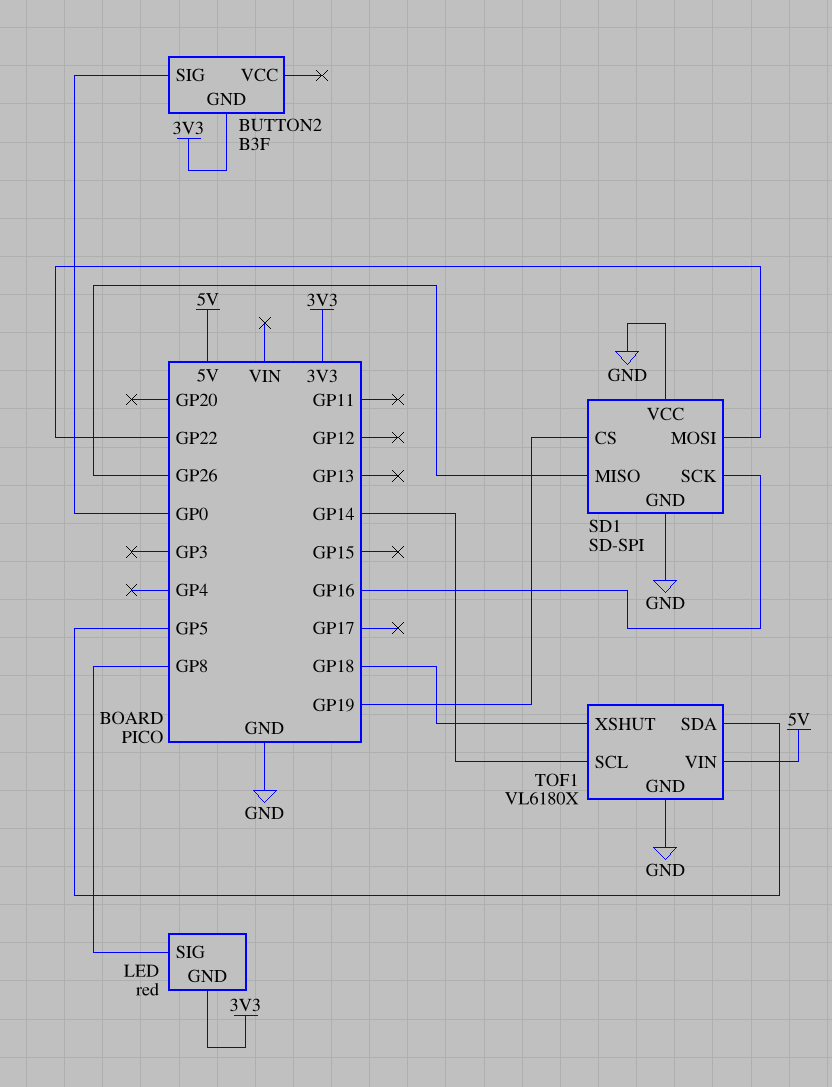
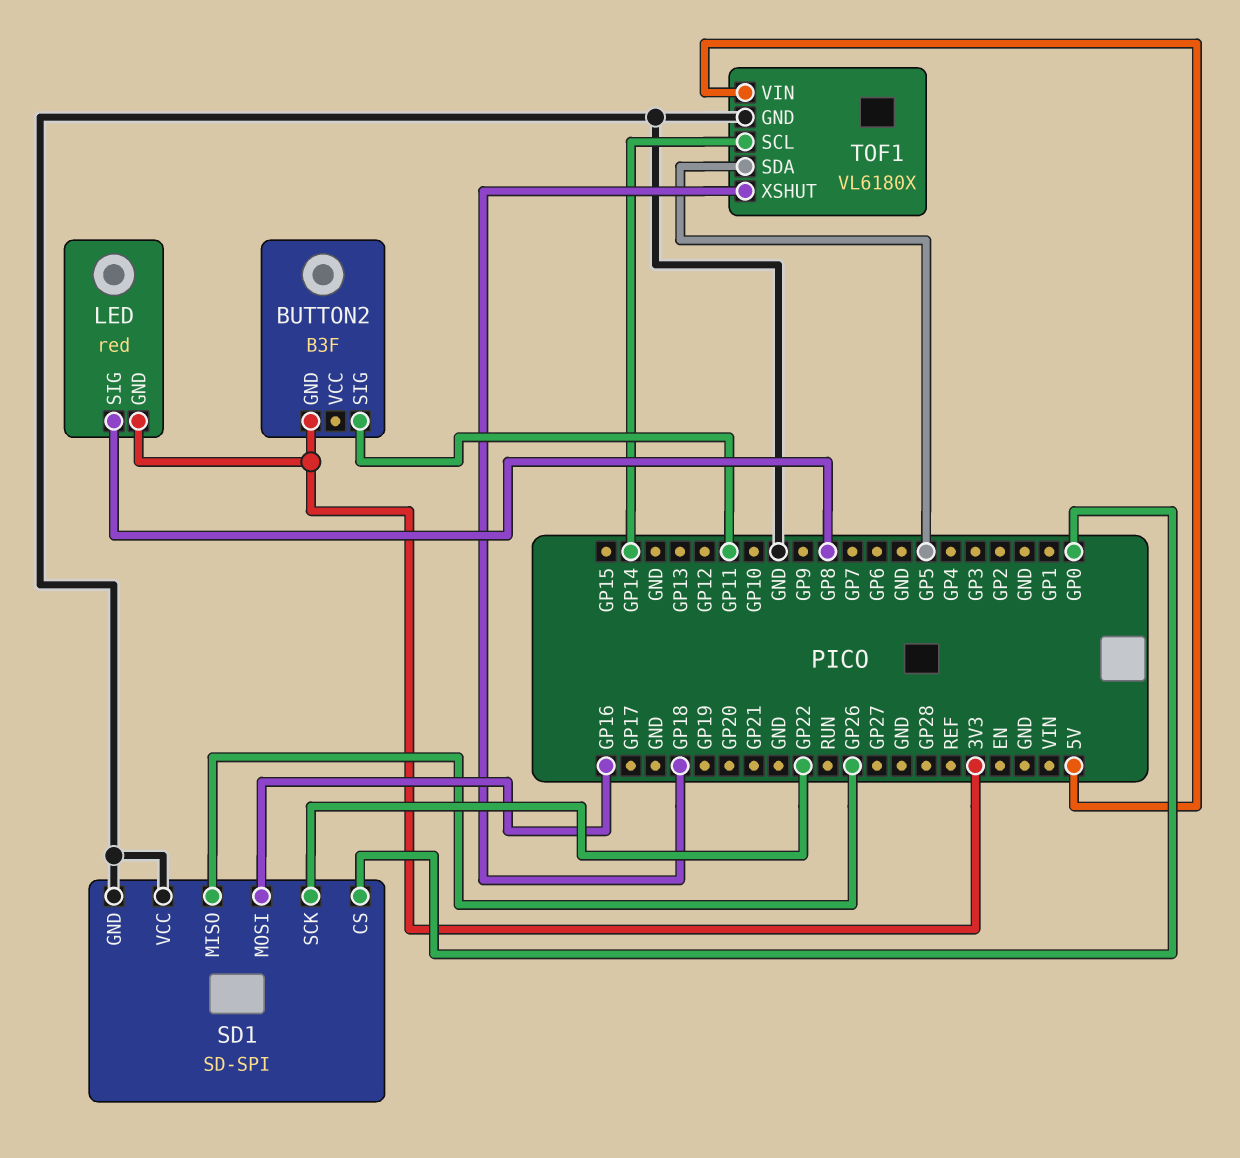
BUTTON2 pin SIG: GP0 -> GP11
SD1 pin CS: GP19 -> GP0
SD1 pin MOSI: GP22 -> GP16
SD1 pin SCK: GP16 -> GP22

